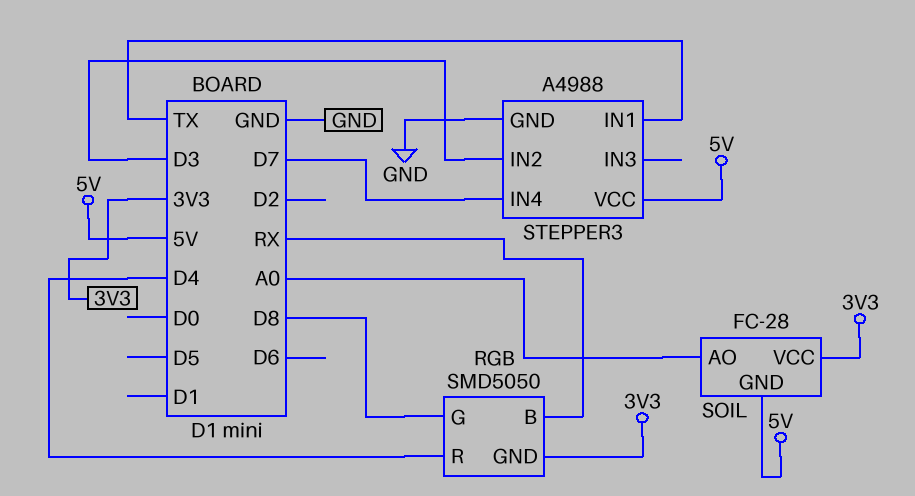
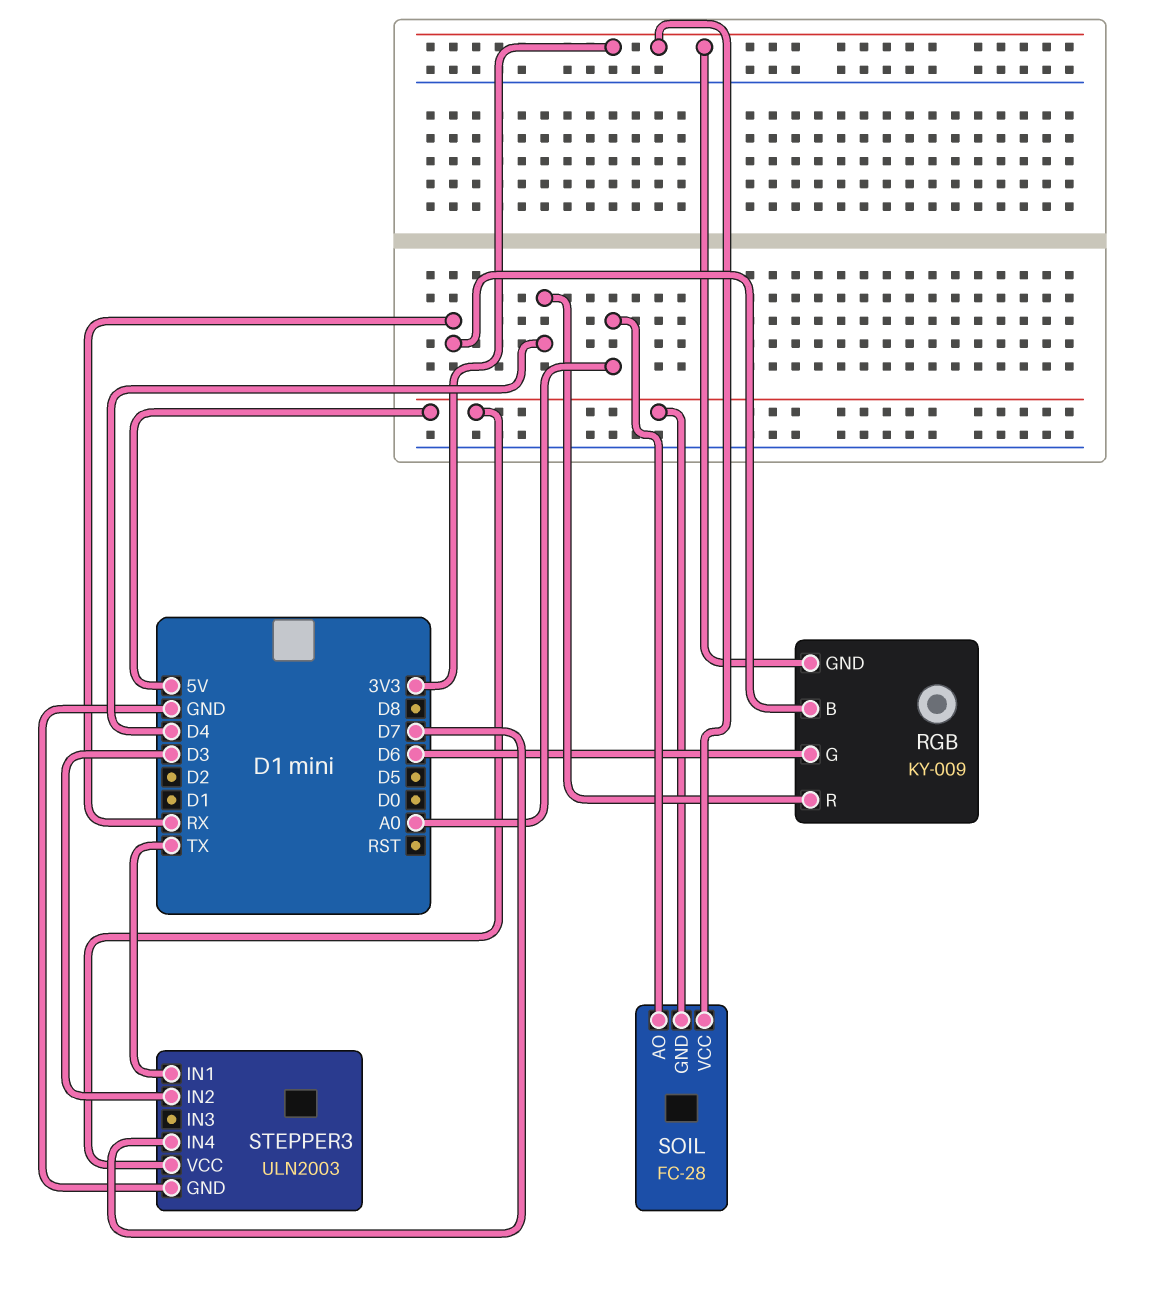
RGB: SMD5050 -> KY-009
RGB pin G: D8 -> D6
STEPPER3: A4988 -> ULN2003

